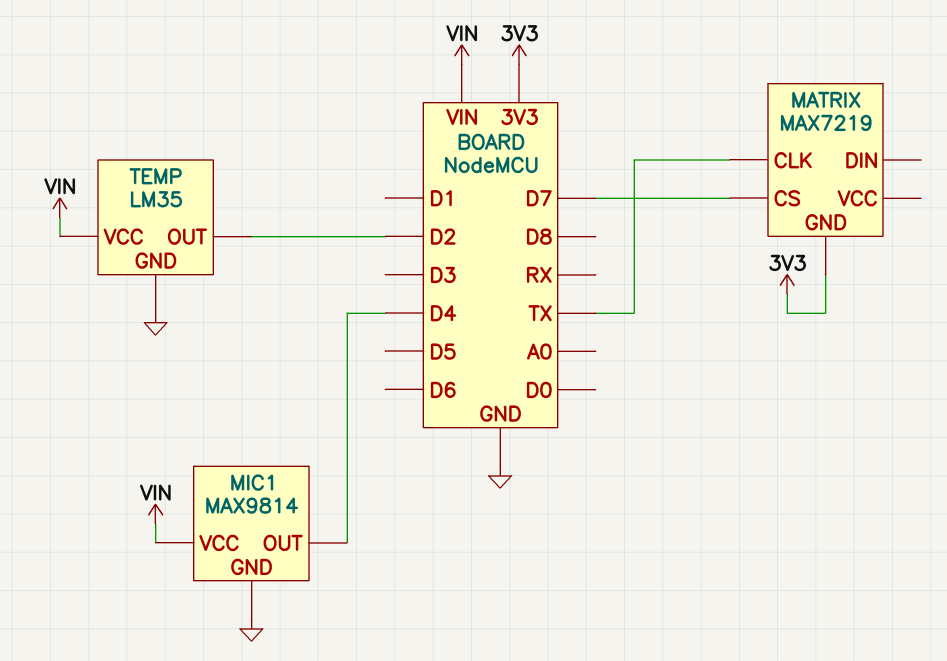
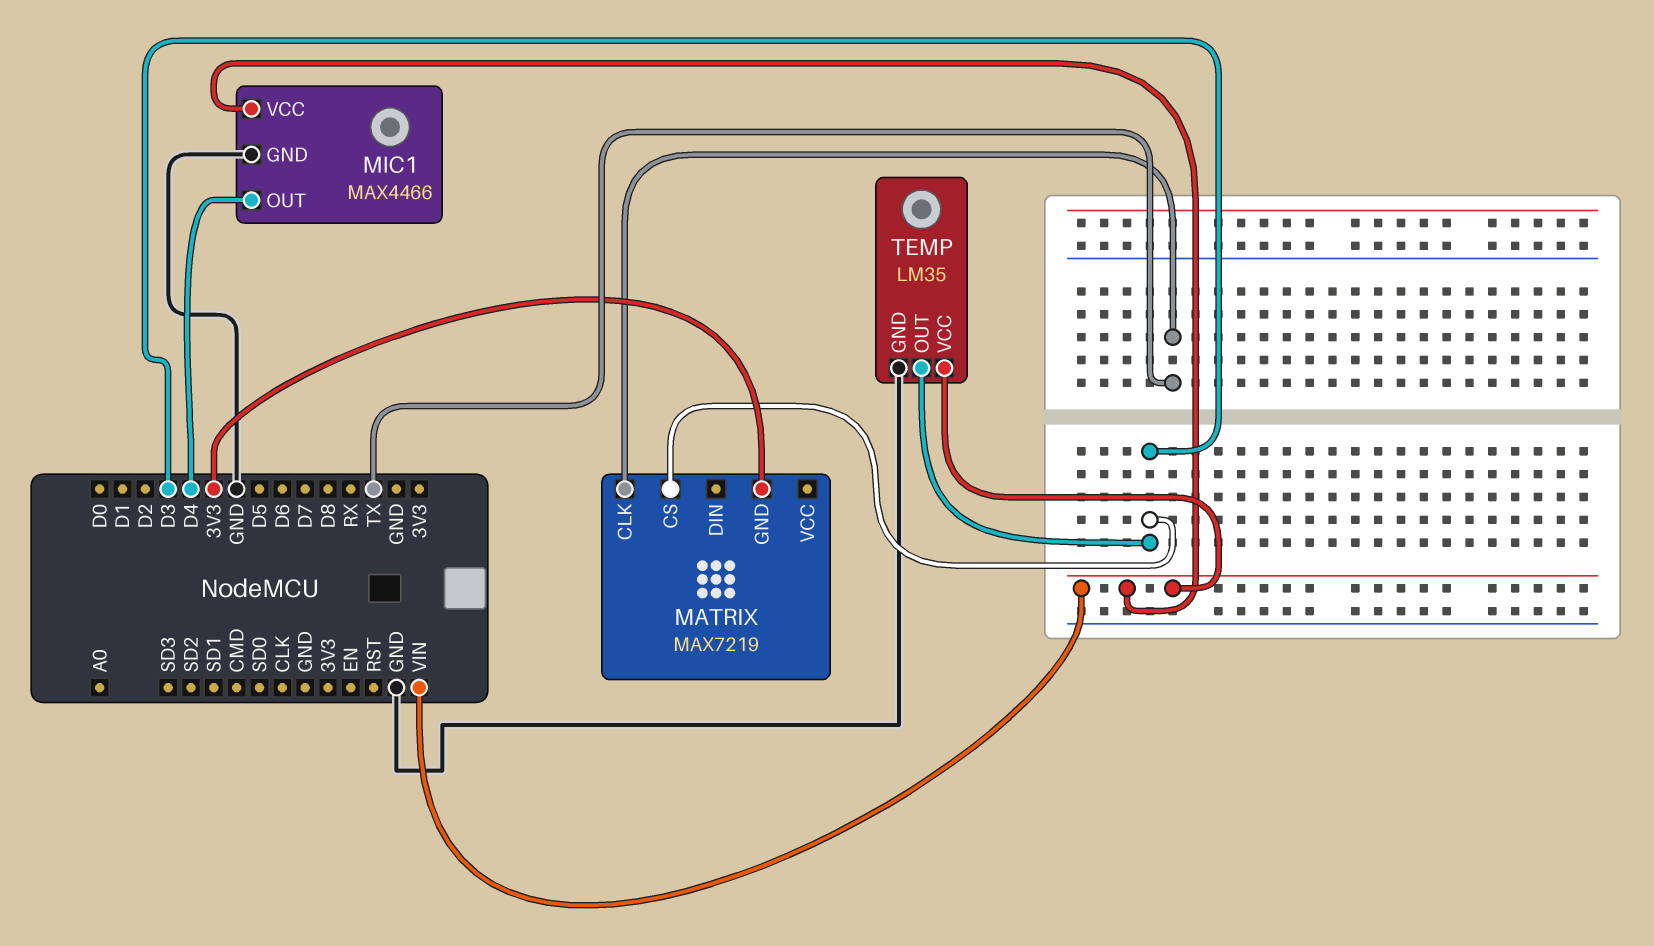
MATRIX pin CS: D7 -> D3
MIC1: MAX9814 -> MAX4466
TEMP pin OUT: D2 -> D3

